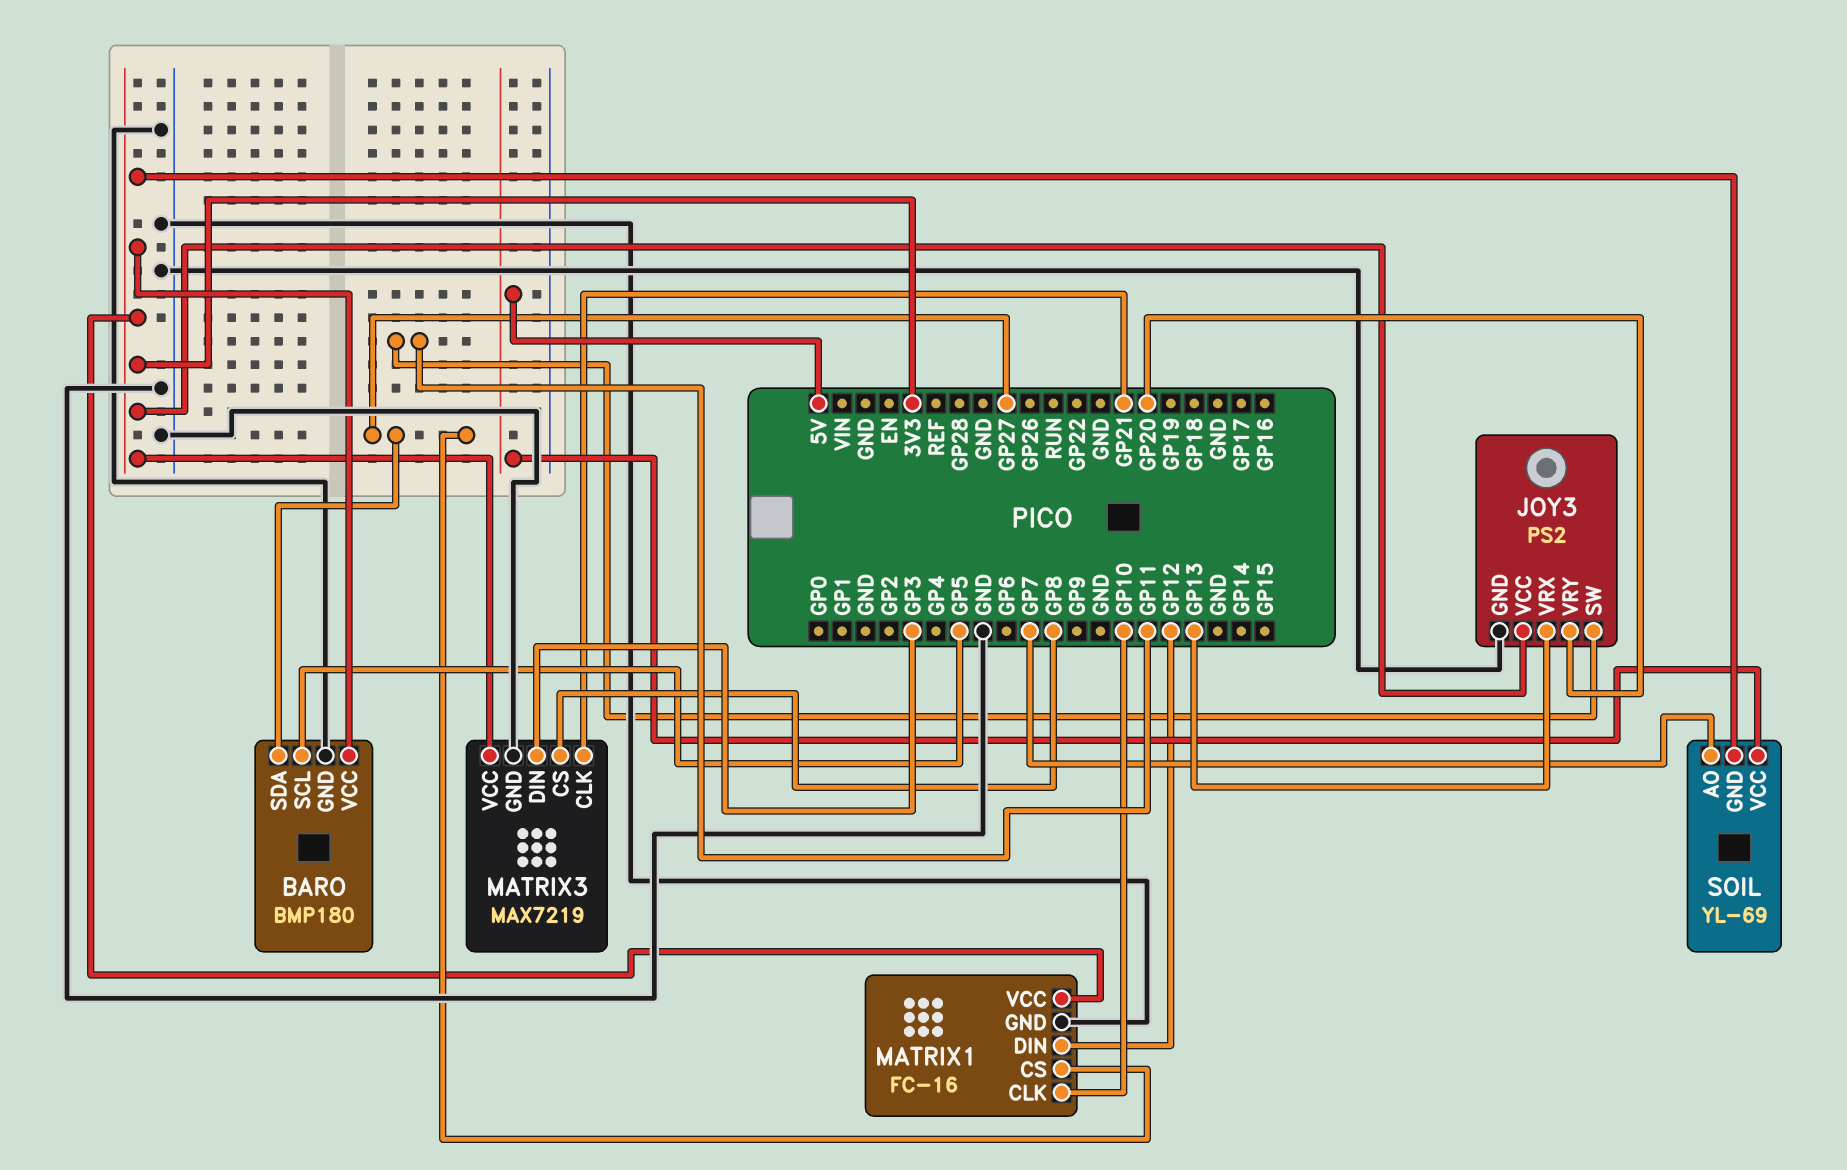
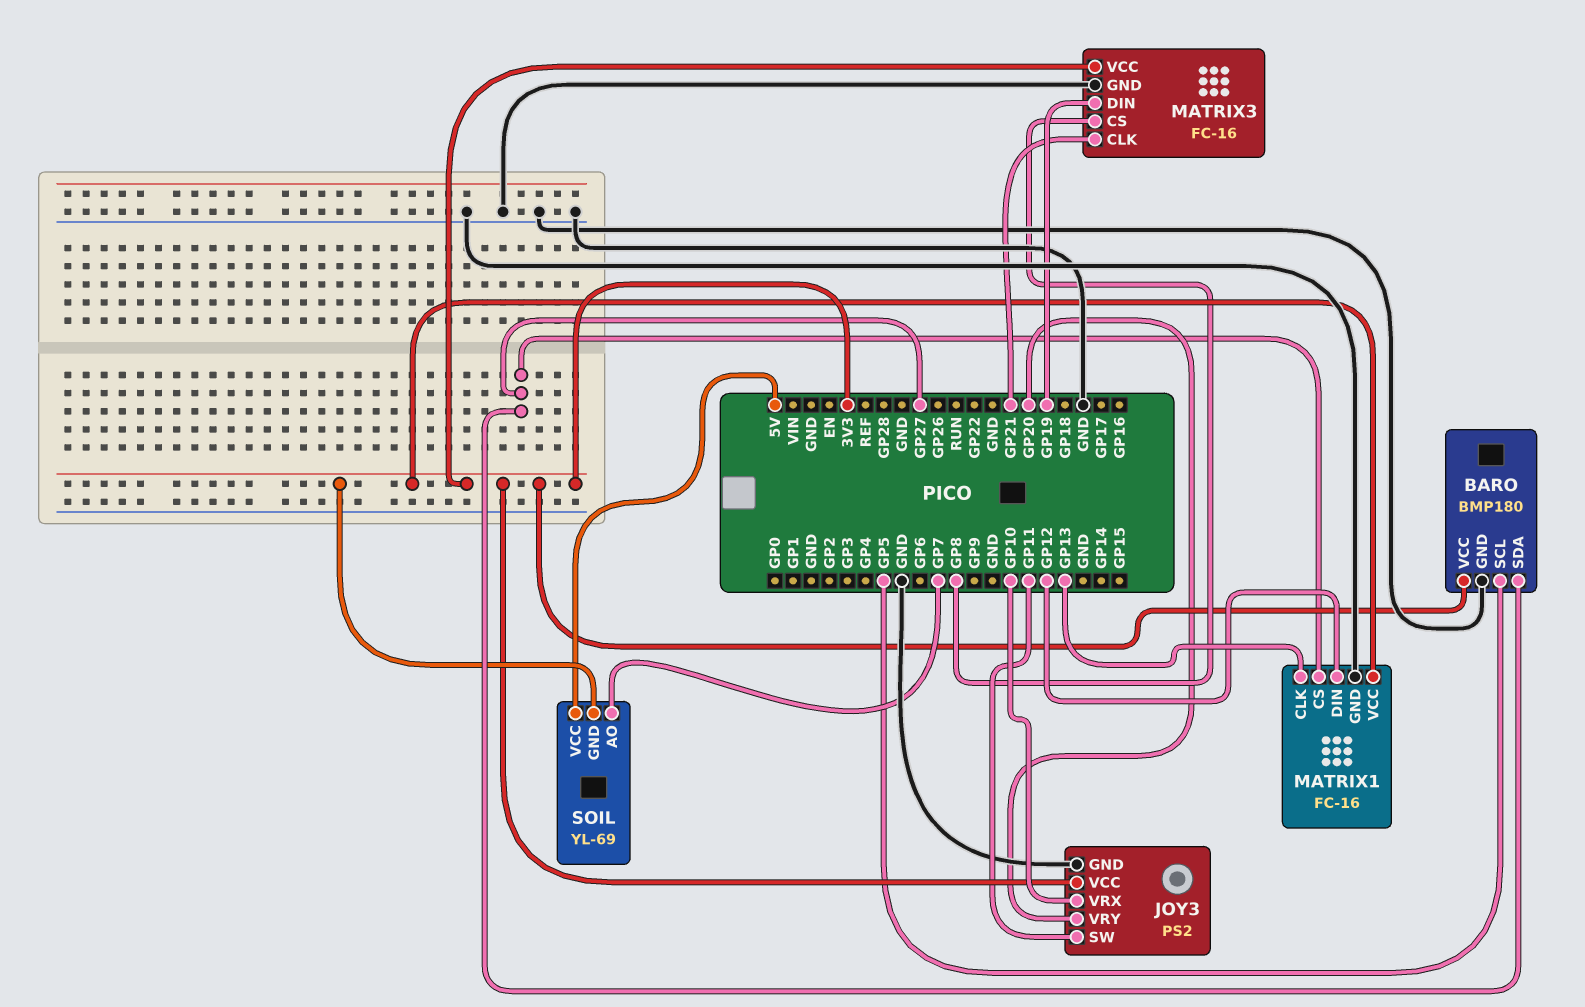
JOY3 pin VRX: GP13 -> GP10
MATRIX1 pin CLK: GP10 -> GP13
MATRIX3: MAX7219 -> FC-16
MATRIX3 pin DIN: GP3 -> GP19

